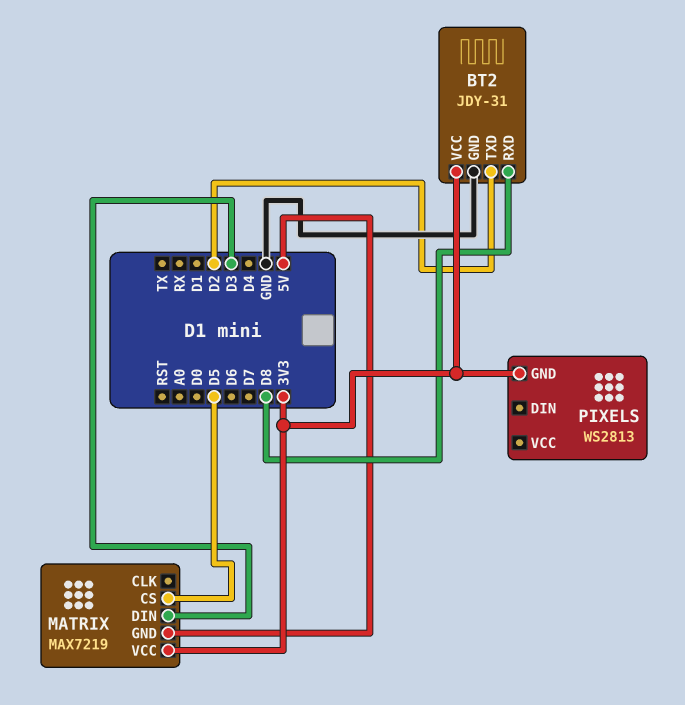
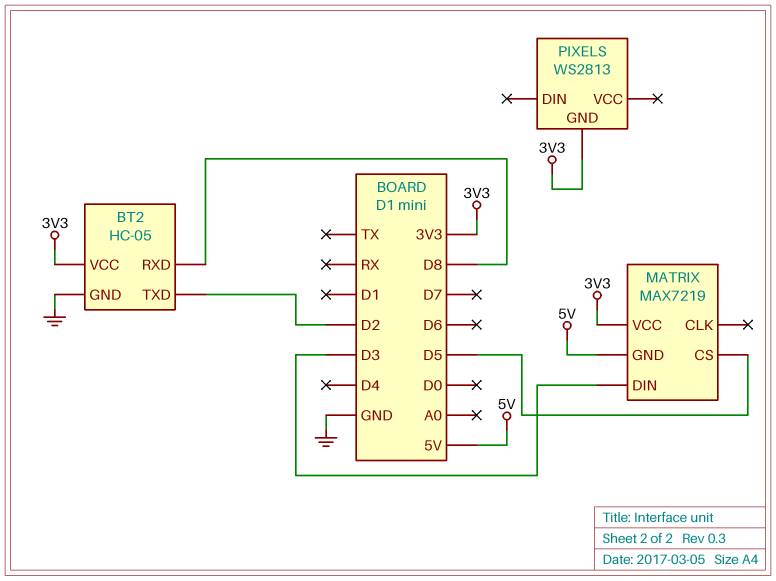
BT2: JDY-31 -> HC-05

